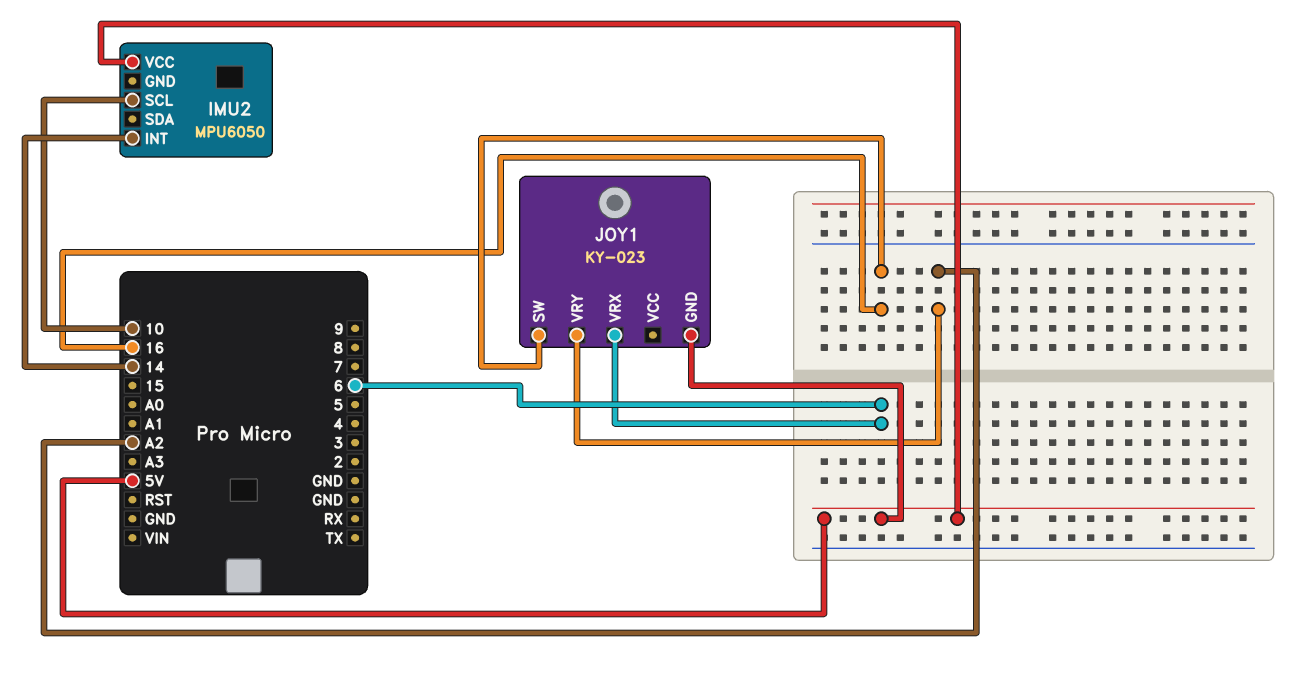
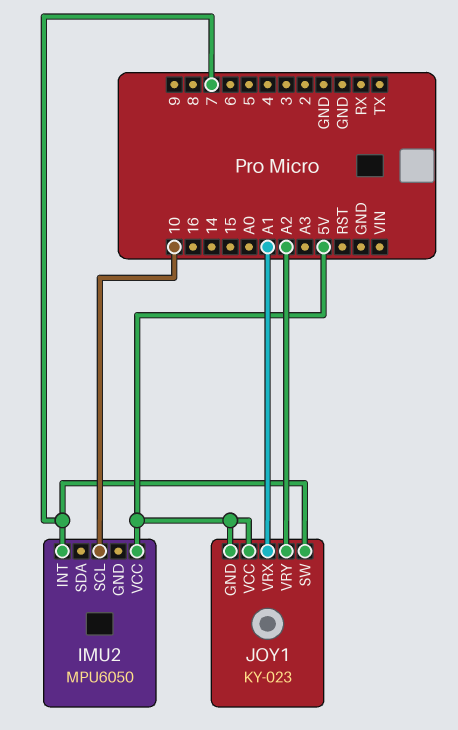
IMU2 pin INT: 14 -> 7
JOY1 pin SW: 16 -> 7
JOY1 pin VCC: none -> 5V
JOY1 pin VRX: 6 -> A1

